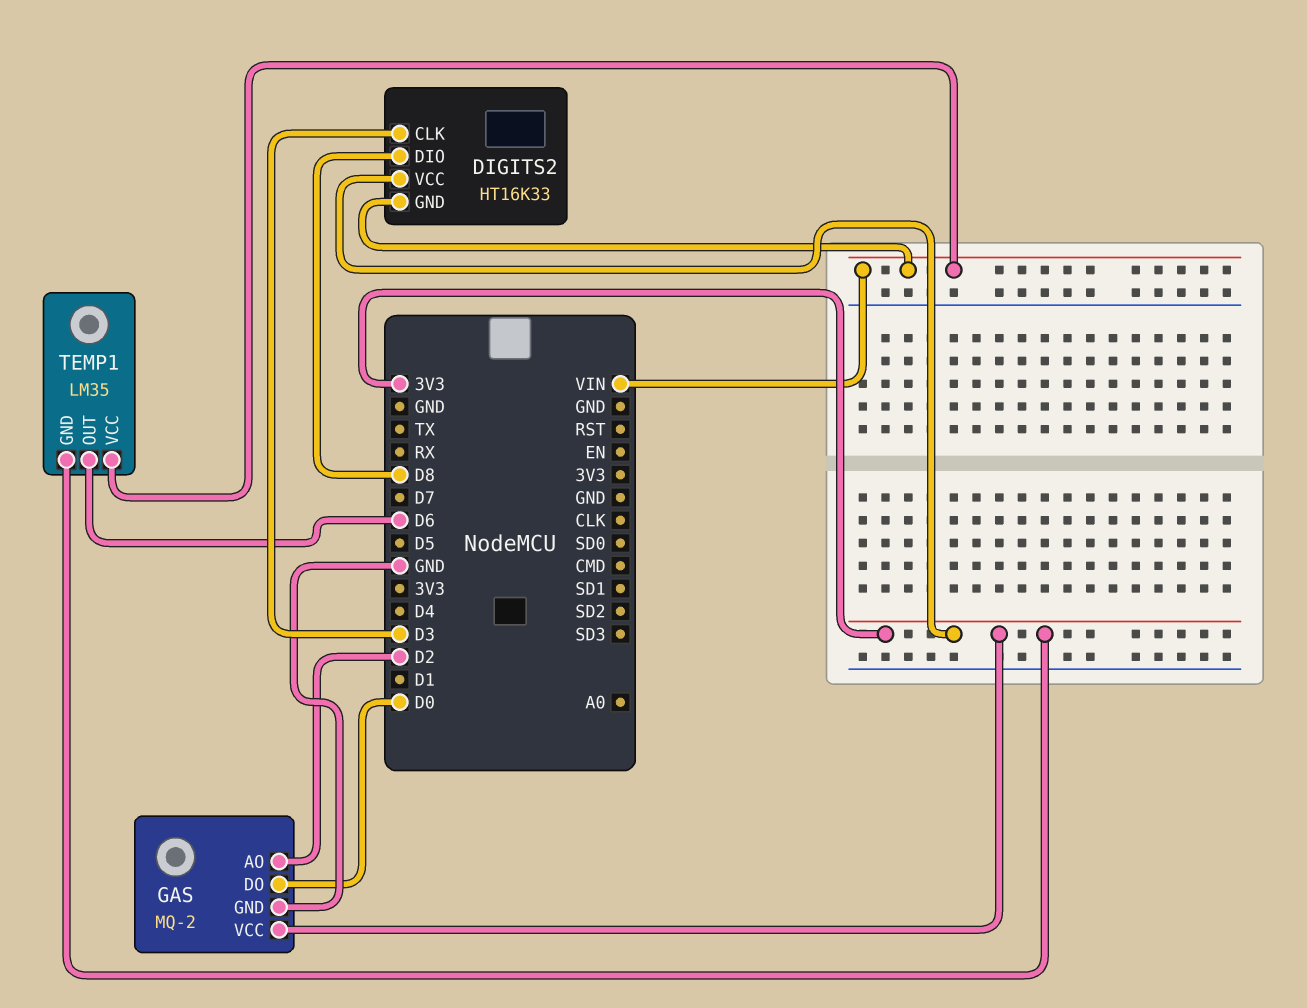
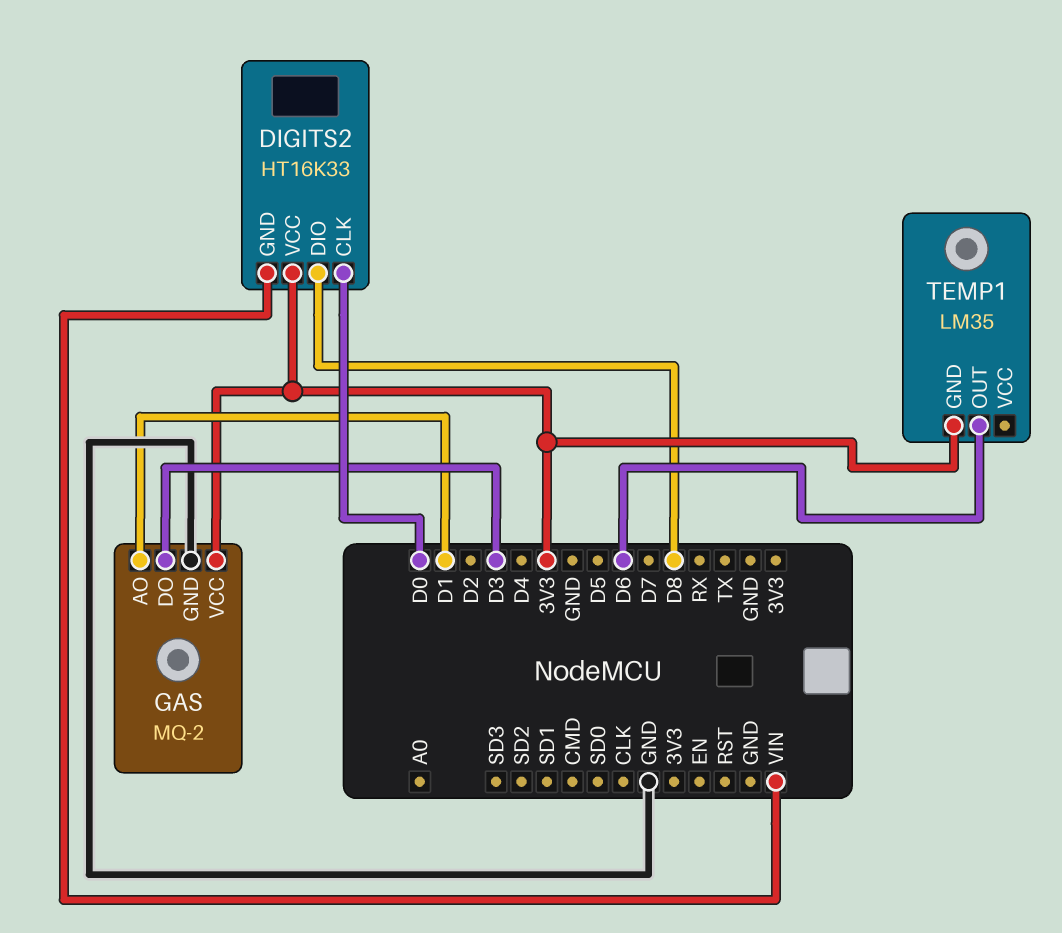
DIGITS2 pin CLK: D3 -> D0
GAS pin AO: D2 -> D1
GAS pin DO: D0 -> D3
TEMP1 pin VCC: VIN -> none

